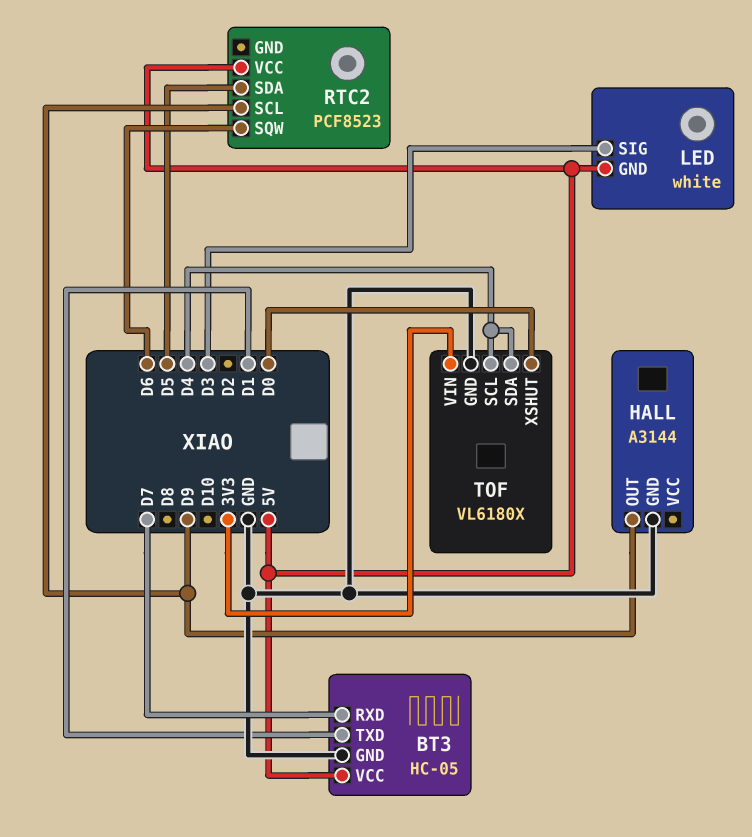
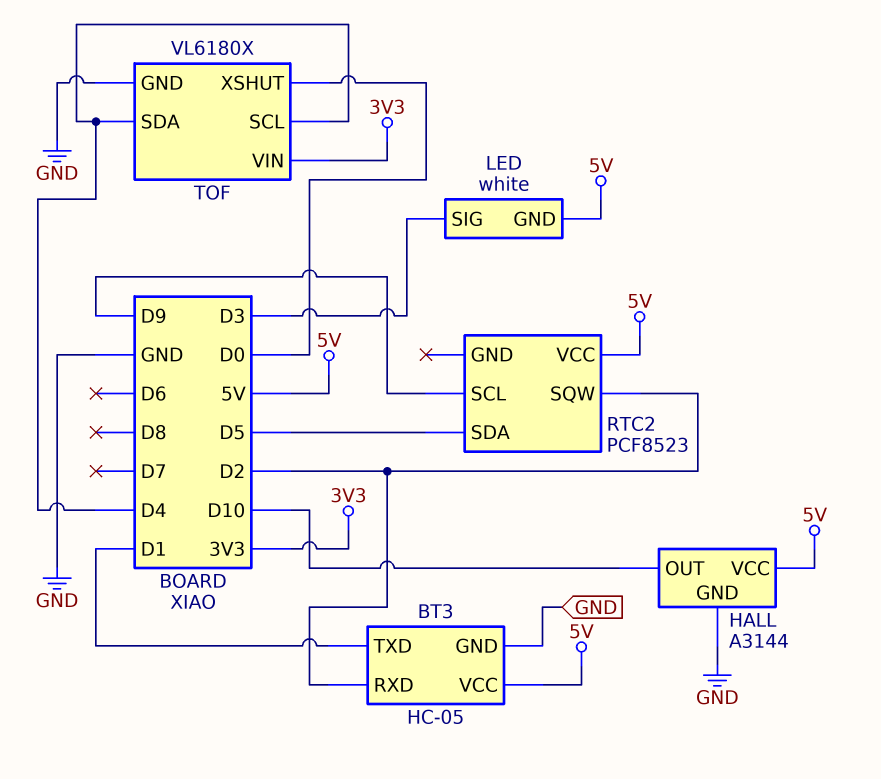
BT3 pin RXD: D7 -> D2
HALL pin OUT: D9 -> D10
HALL pin VCC: none -> 5V
RTC2 pin SQW: D6 -> D2

